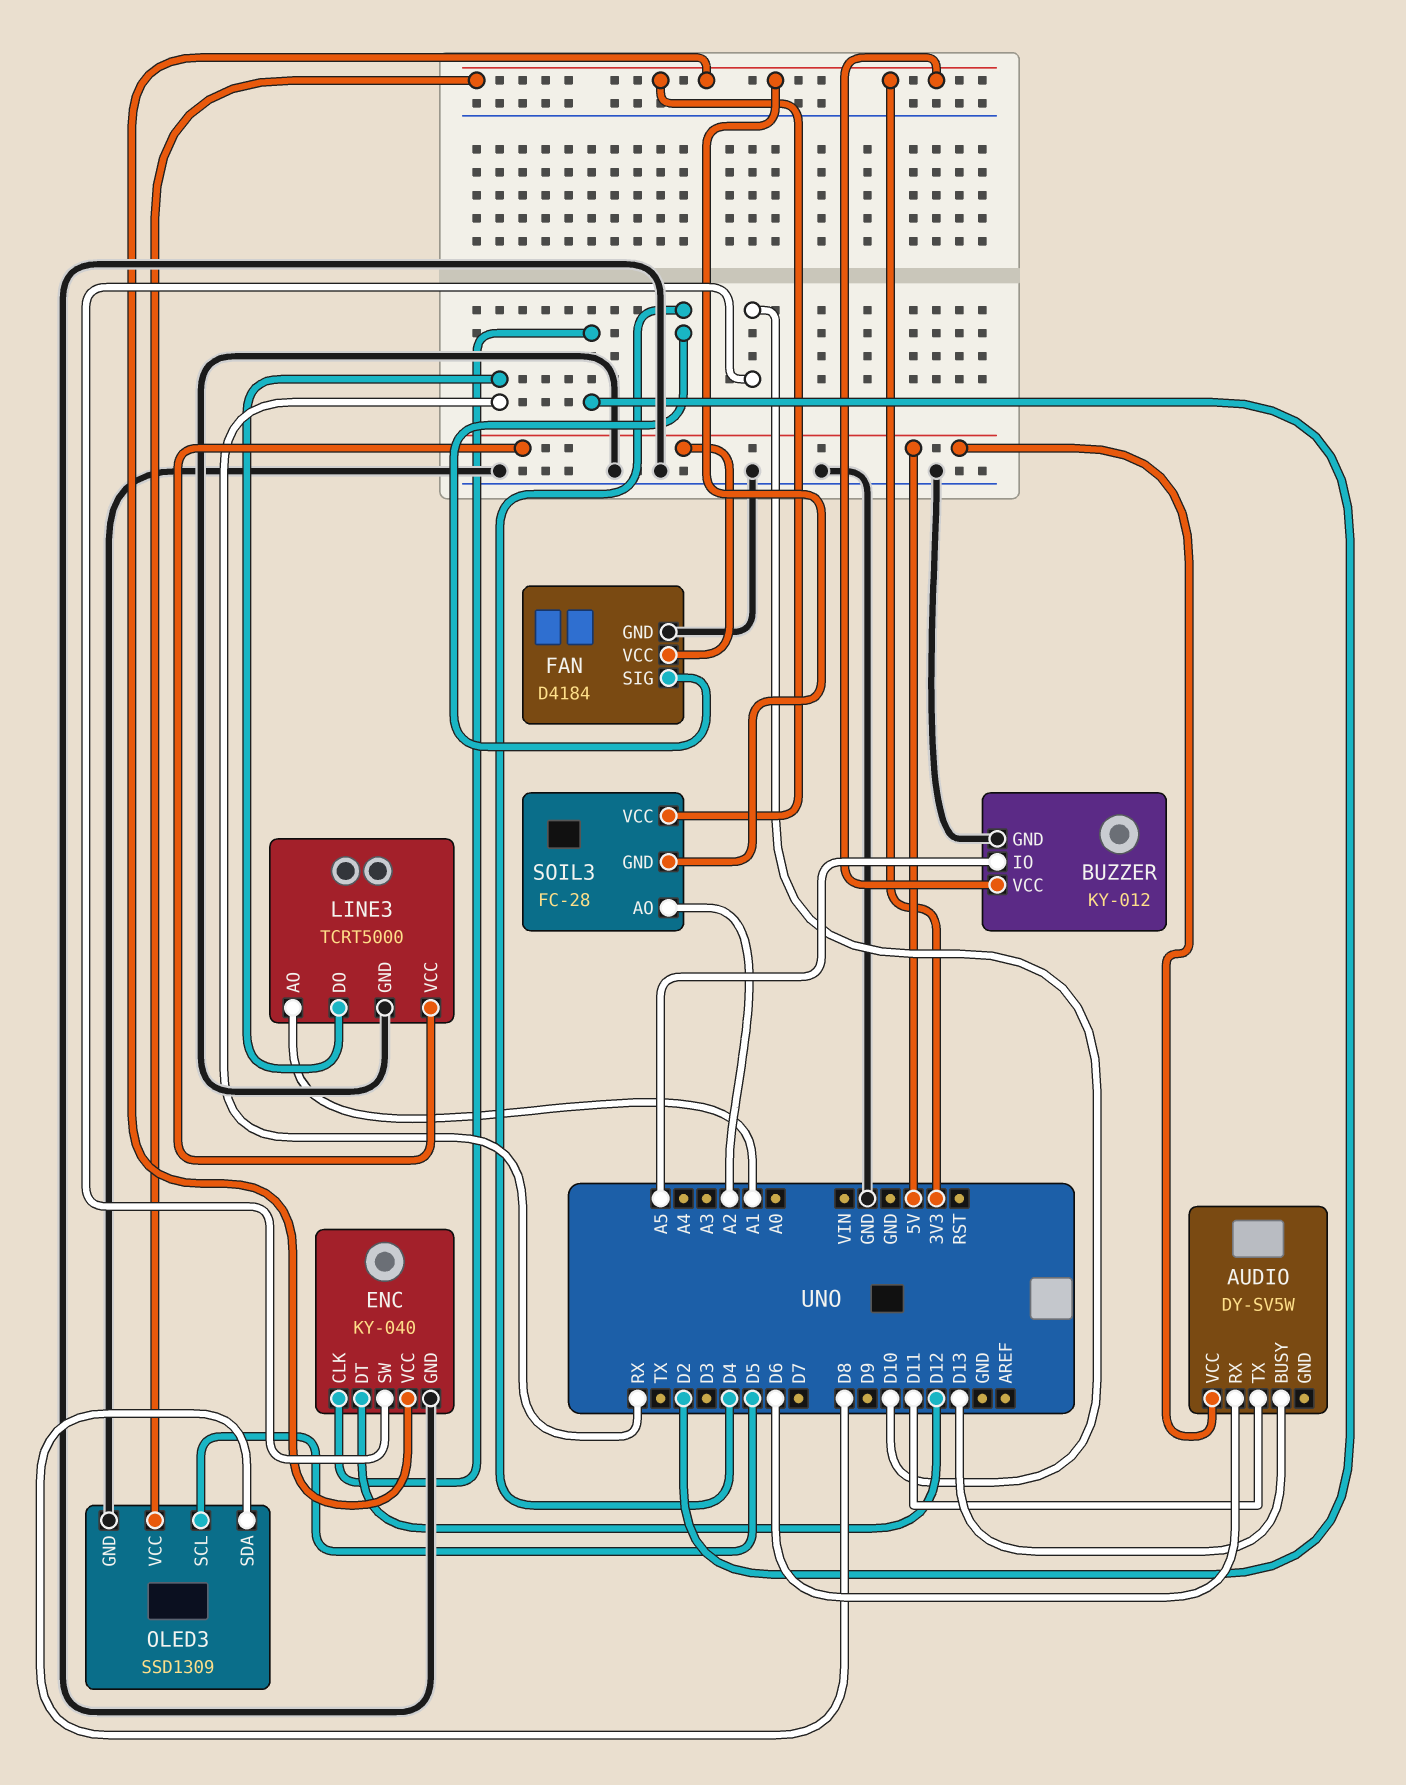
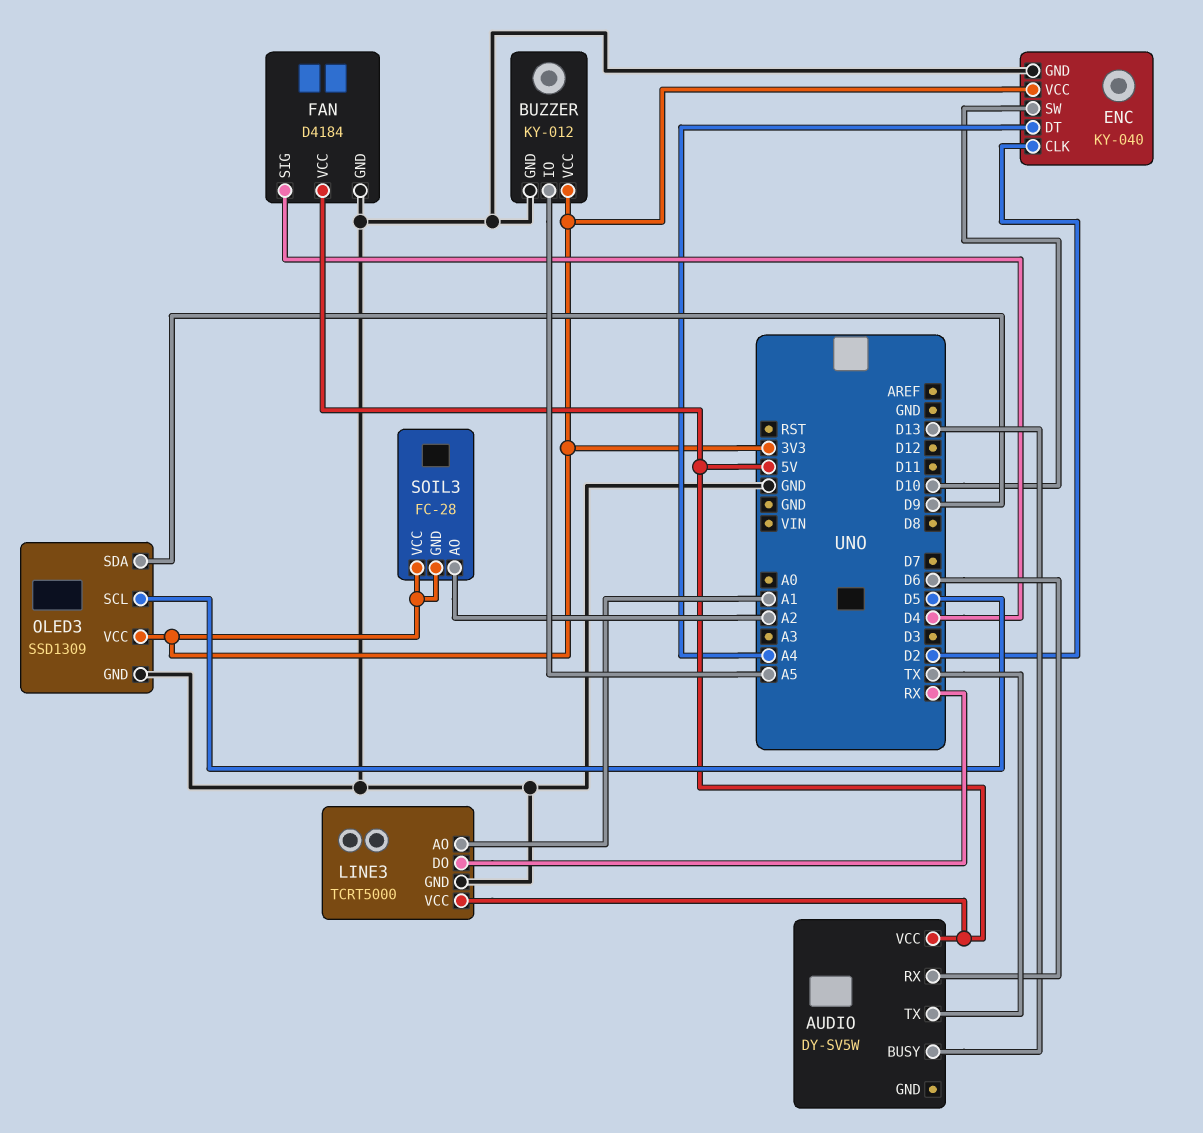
AUDIO pin TX: D11 -> TX
ENC pin DT: D12 -> A4
OLED3 pin SDA: D8 -> D9

